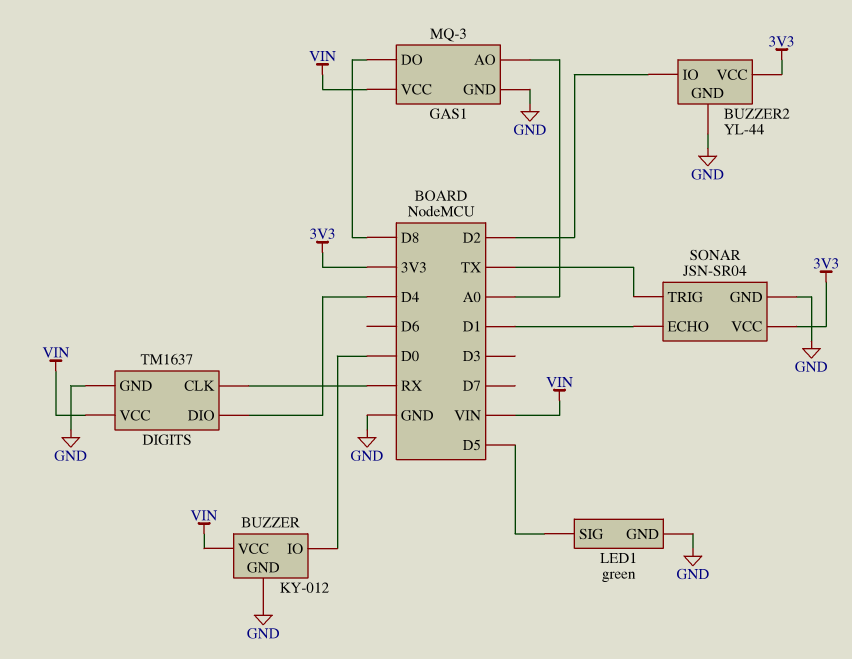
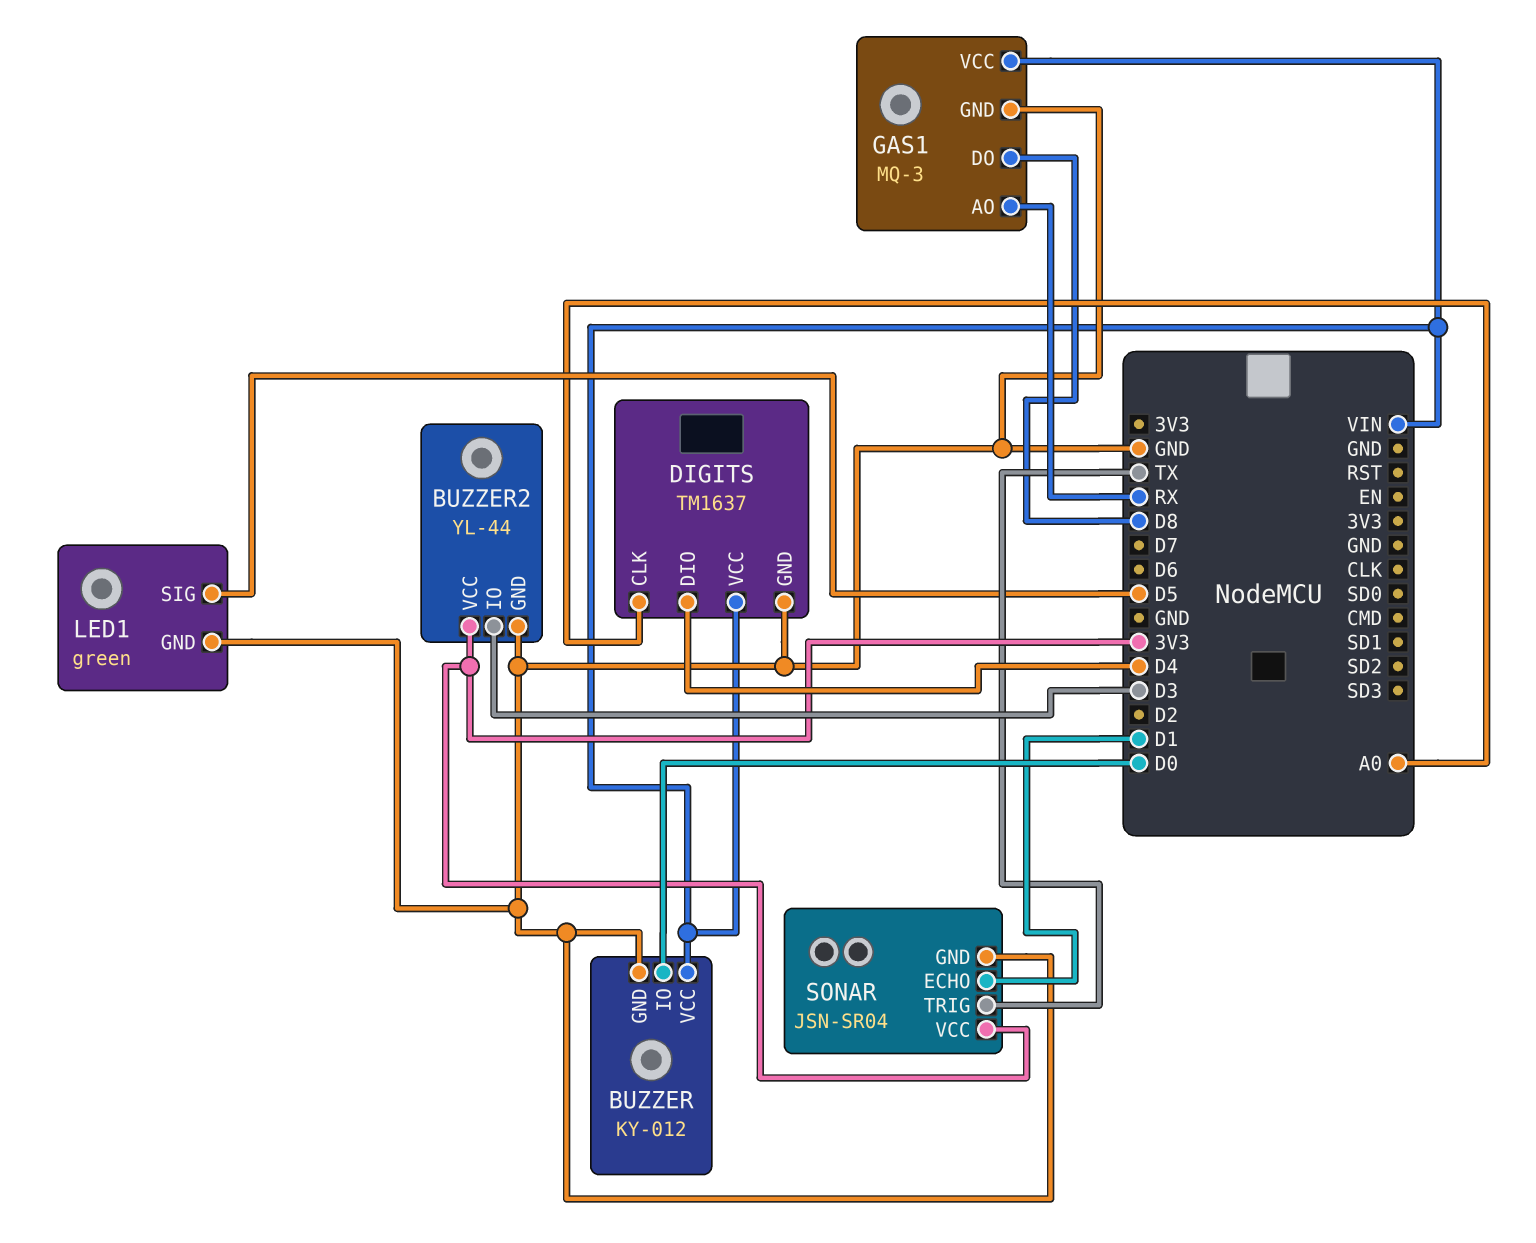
BUZZER2 pin IO: D2 -> D3
DIGITS pin CLK: RX -> A0
GAS1 pin AO: A0 -> RX

